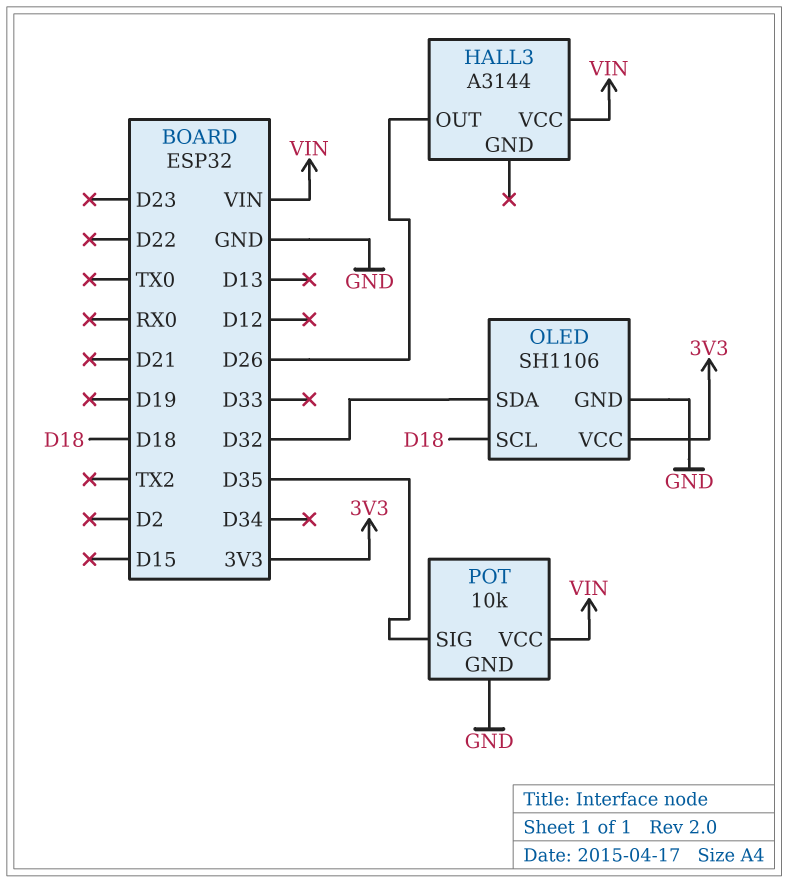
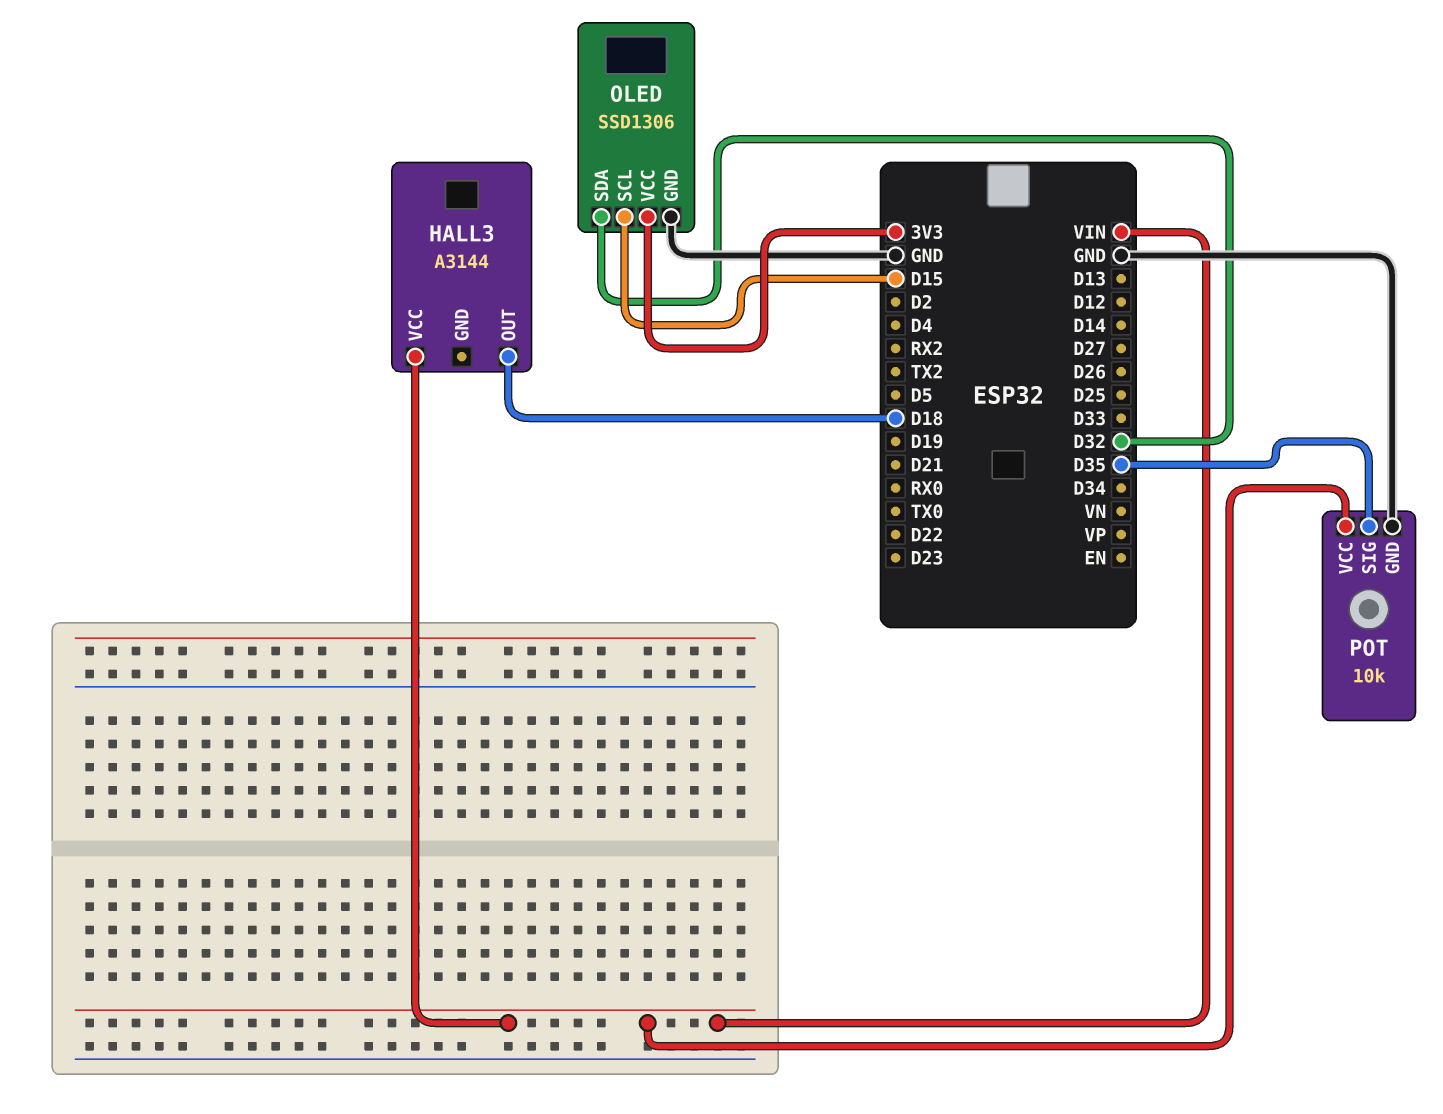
HALL3 pin OUT: D26 -> D18
OLED: SH1106 -> SSD1306
OLED pin SCL: D18 -> D15

